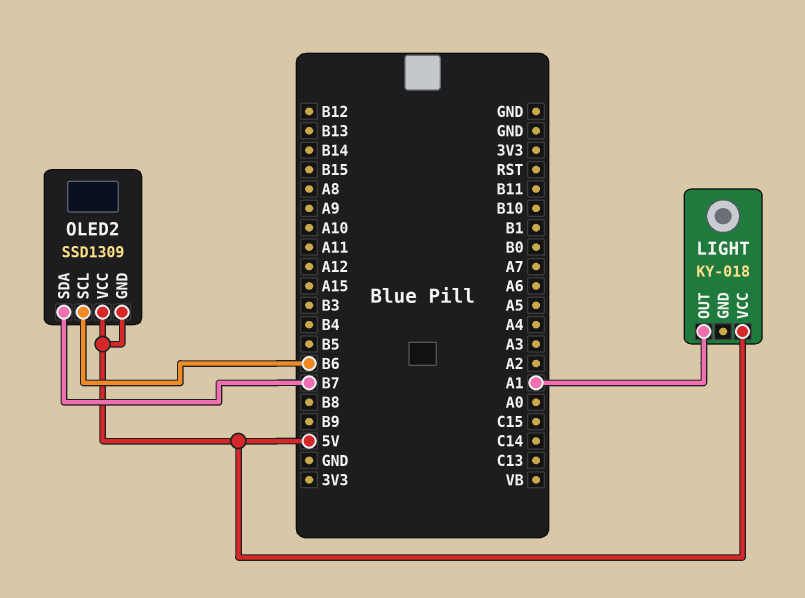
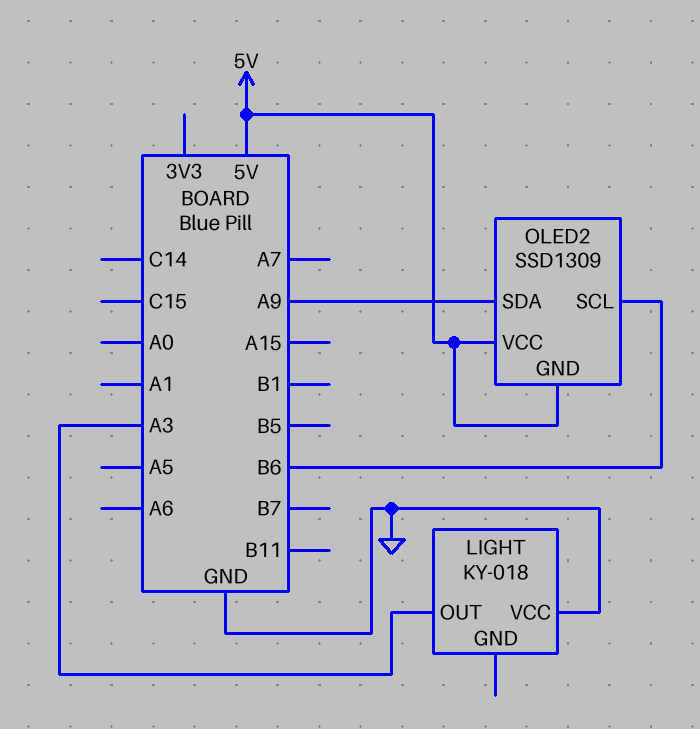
LIGHT pin OUT: A1 -> A3
LIGHT pin VCC: 5V -> GND
OLED2 pin SDA: B7 -> A9

